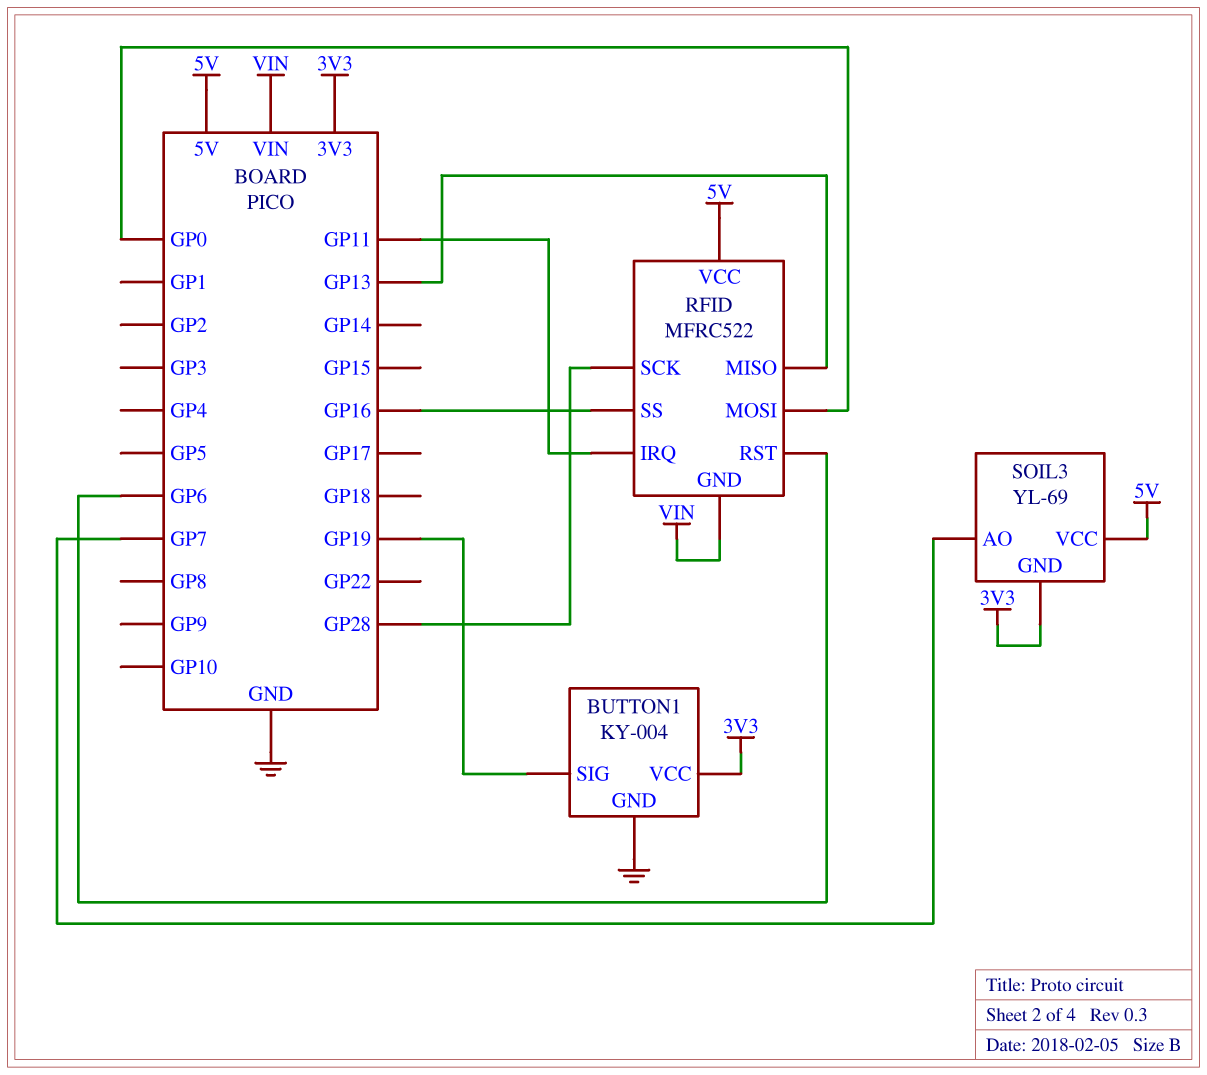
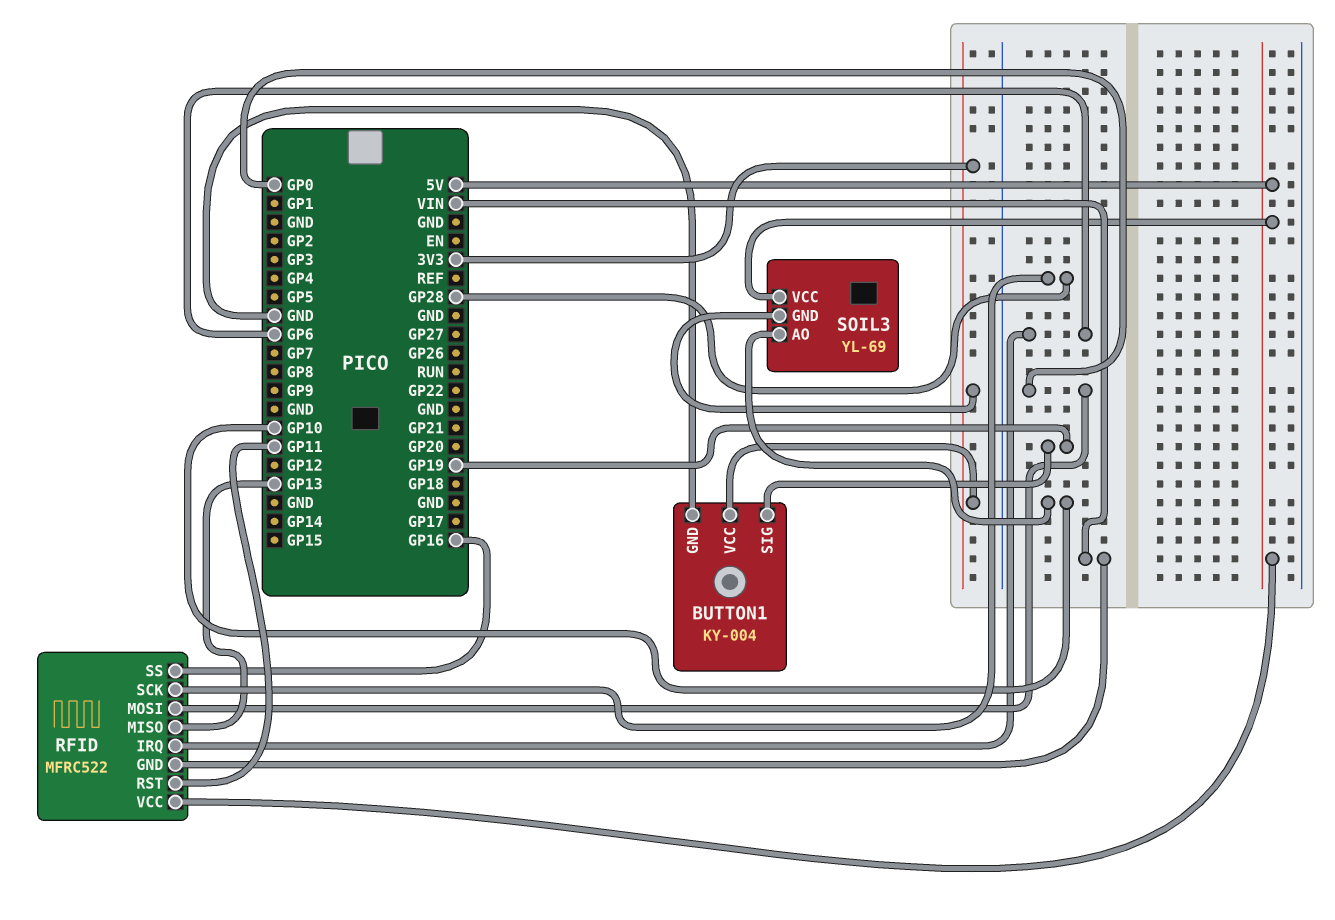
RFID pin IRQ: GP11 -> GP6
RFID pin RST: GP6 -> GP11
SOIL3 pin AO: GP7 -> GP10

